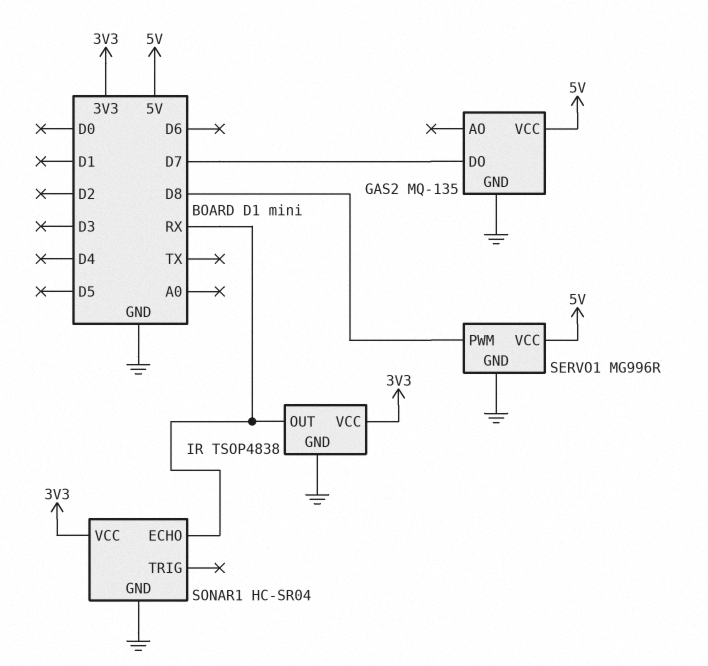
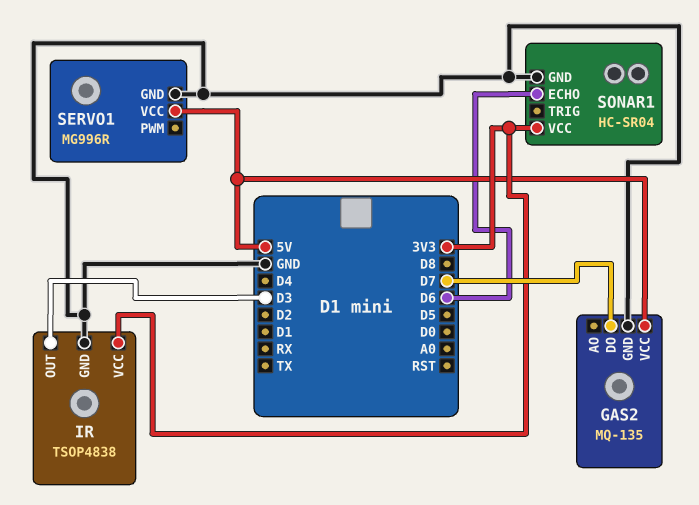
IR pin OUT: RX -> D3
SERVO1 pin PWM: D8 -> none
SONAR1 pin ECHO: RX -> D6

